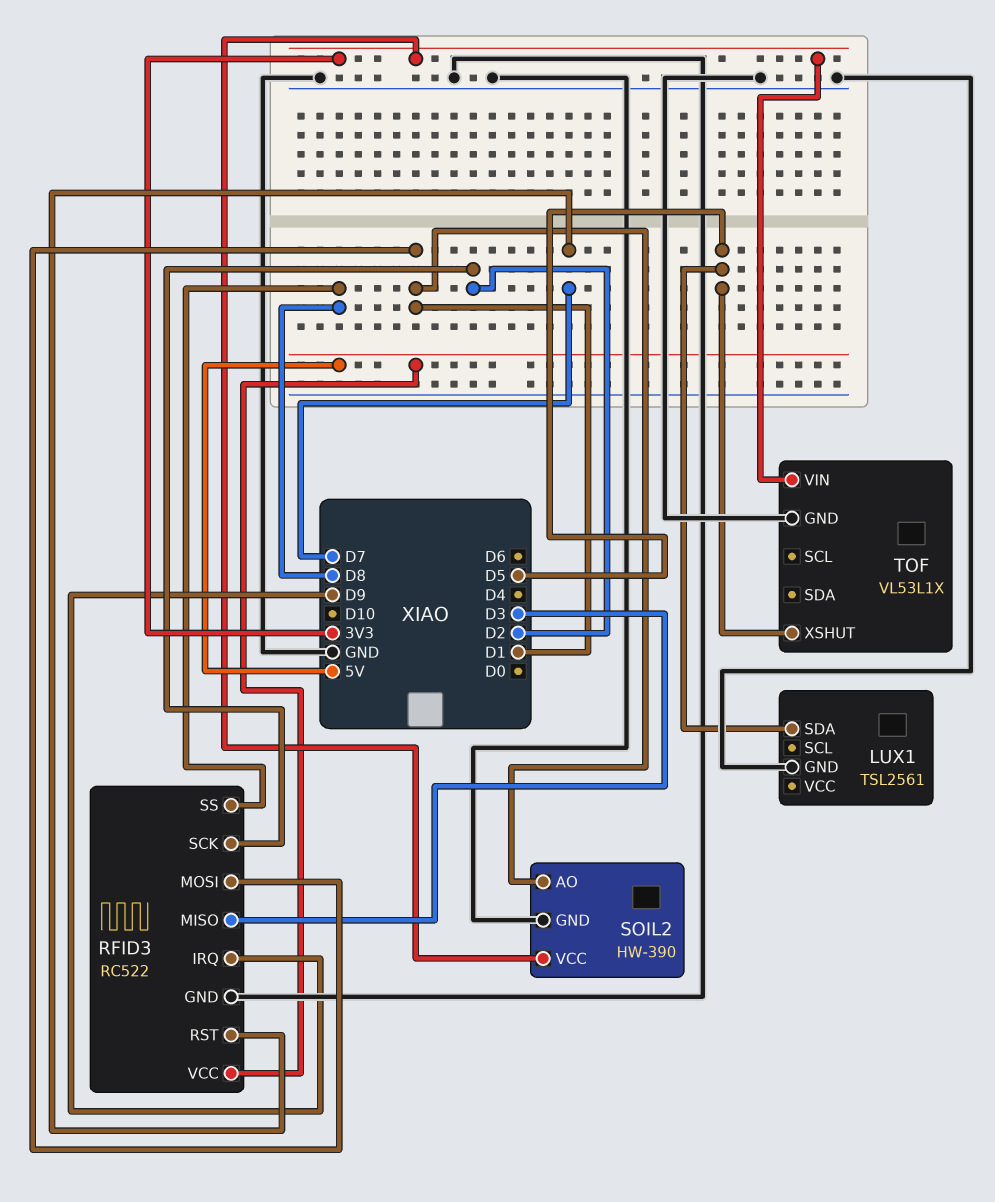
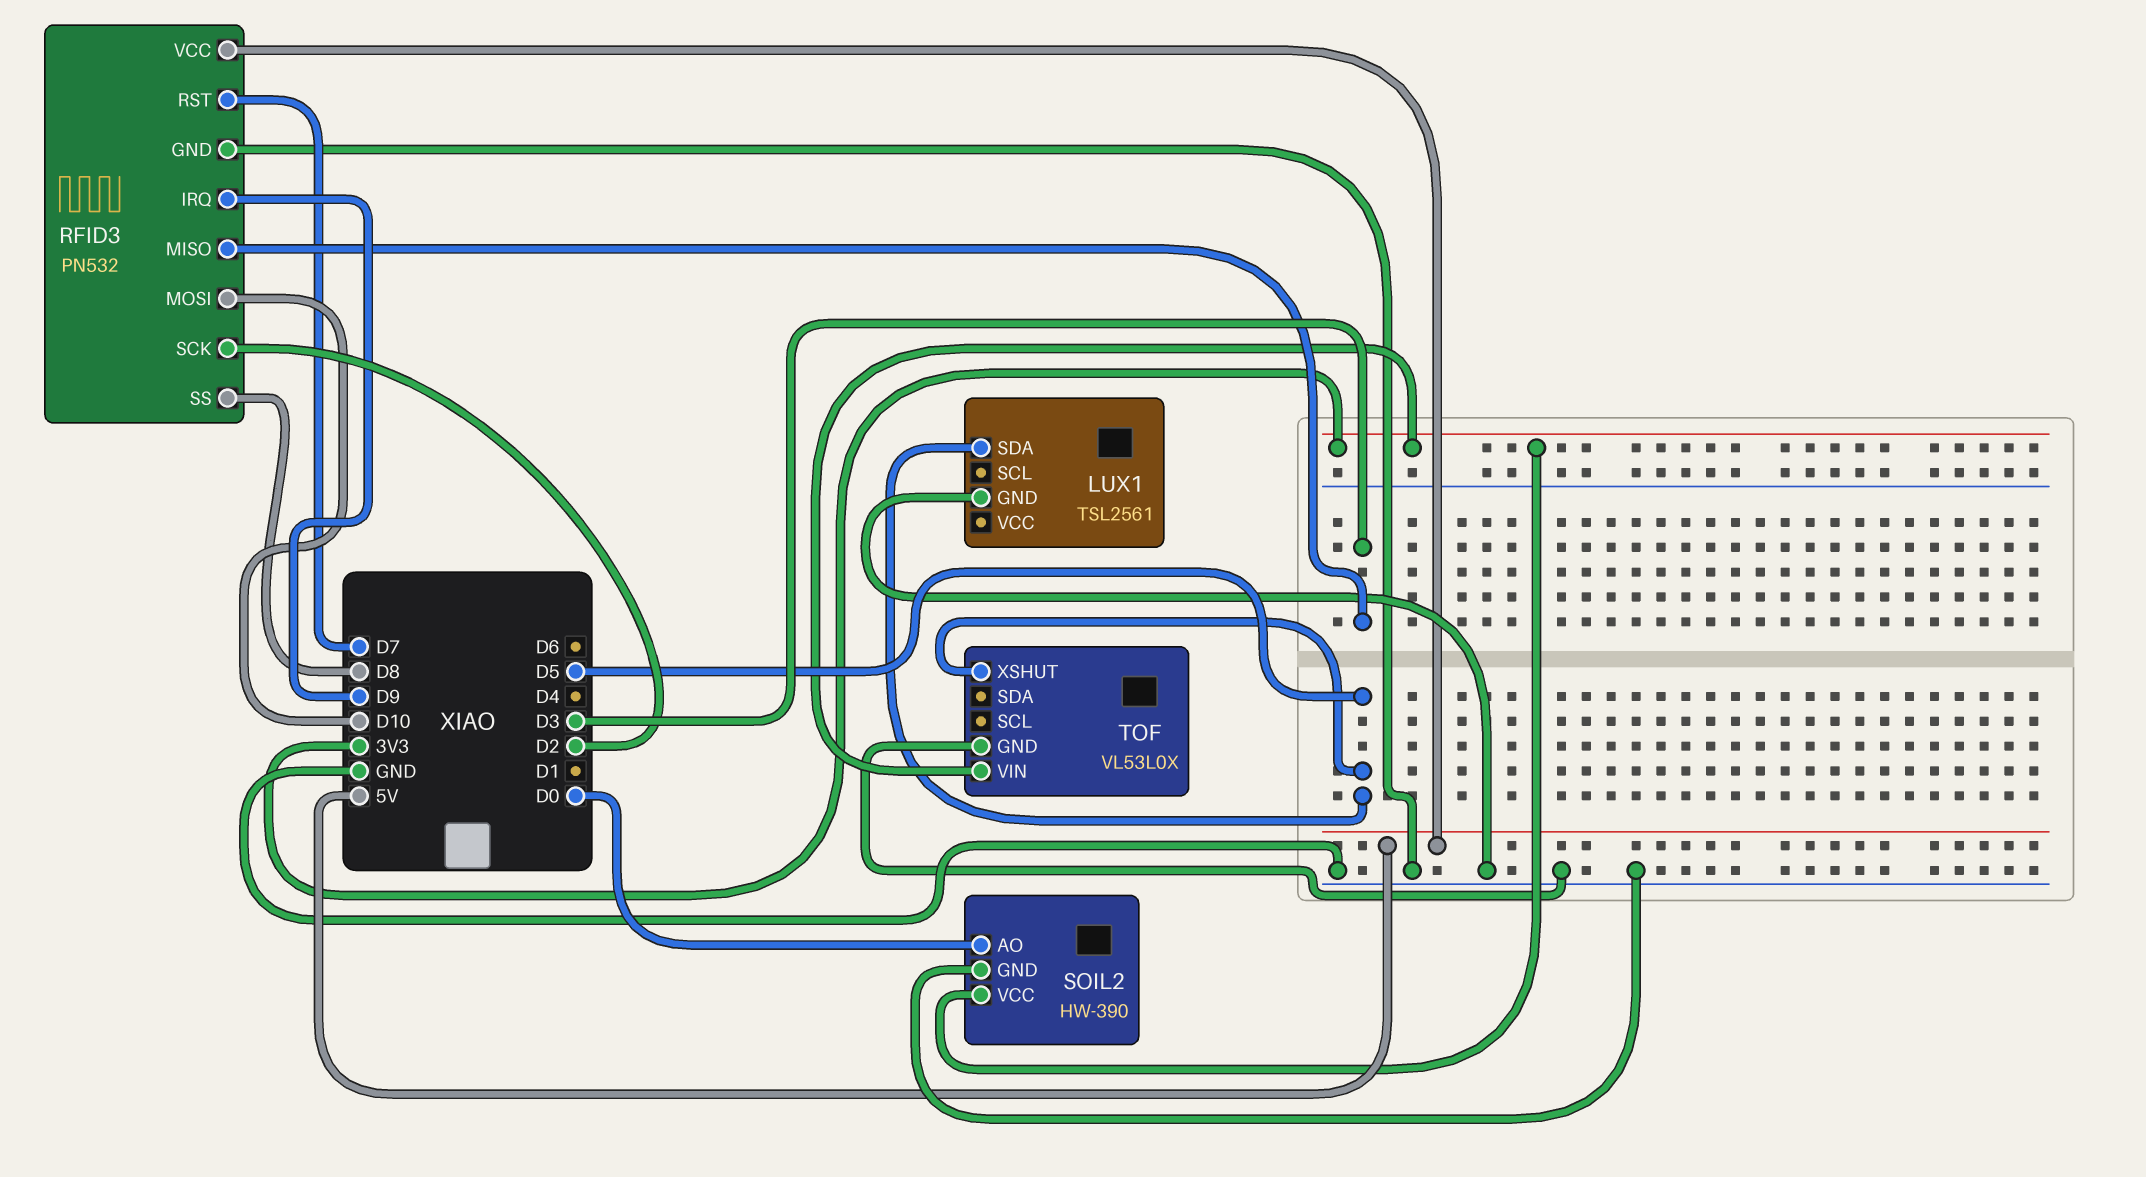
RFID3: RC522 -> PN532
RFID3 pin MOSI: D1 -> D10
SOIL2 pin AO: D1 -> D0
TOF: VL53L1X -> VL53L0X

